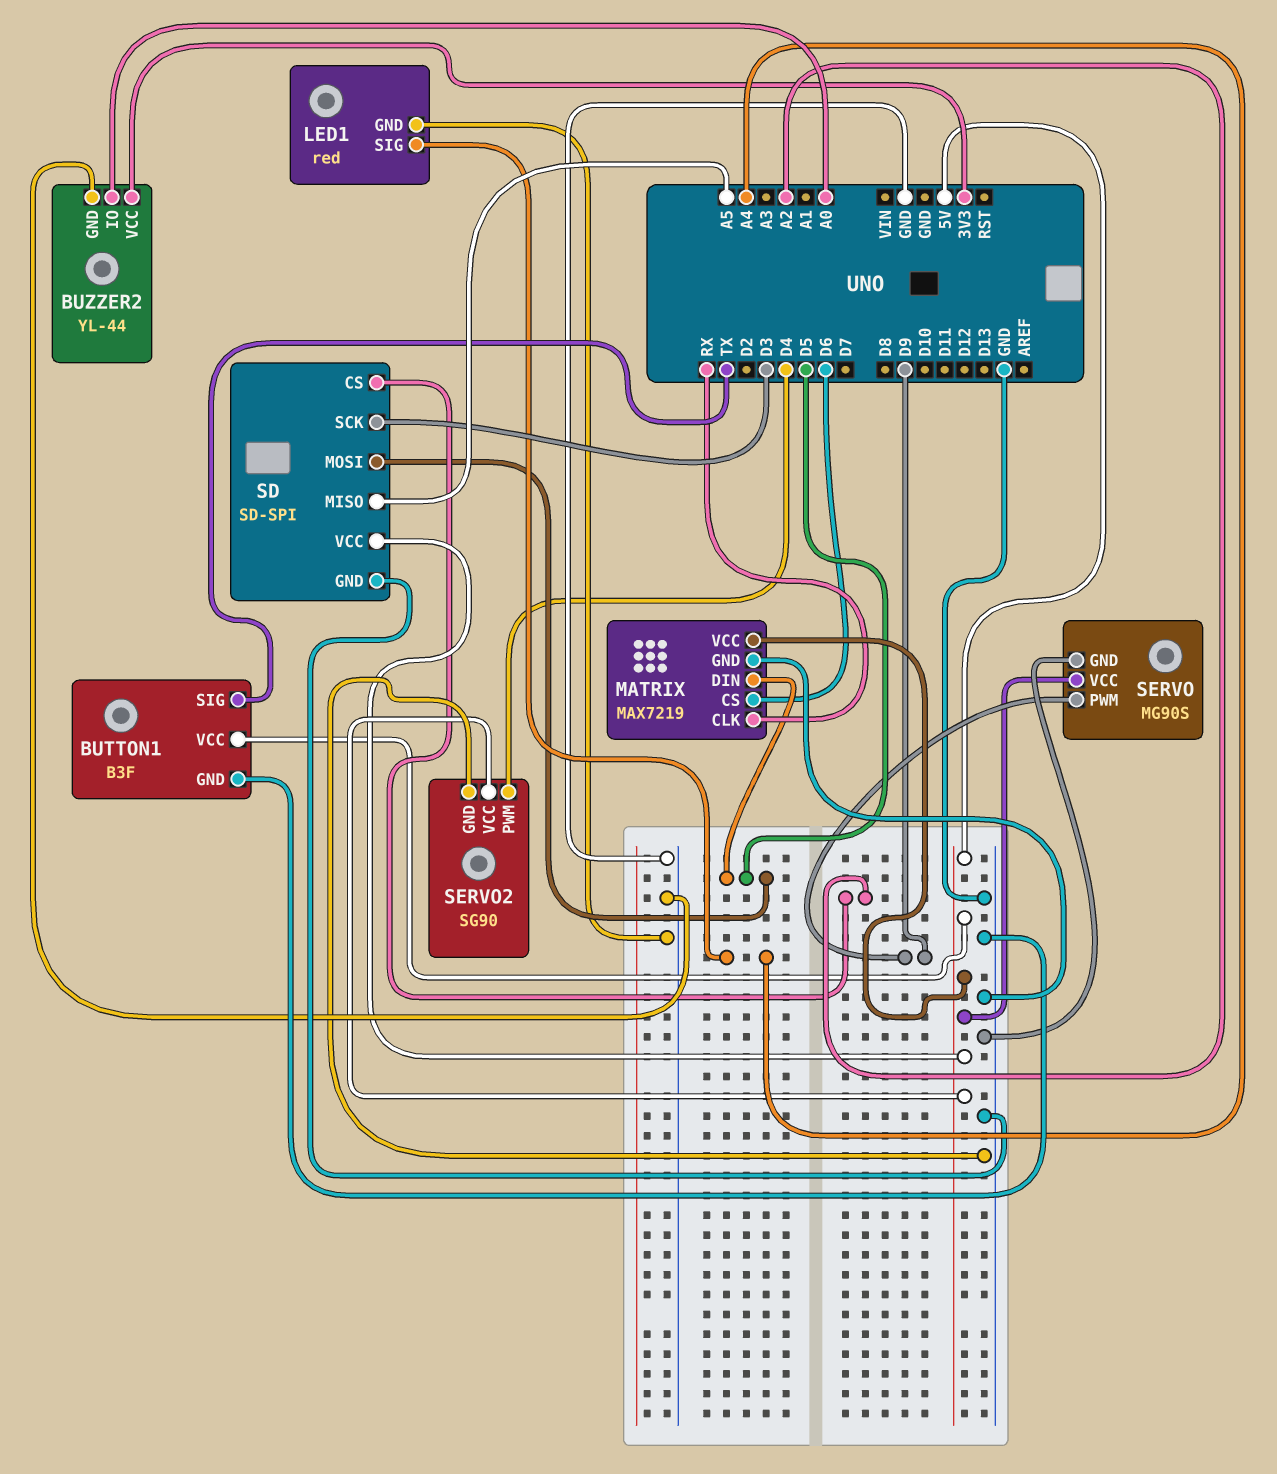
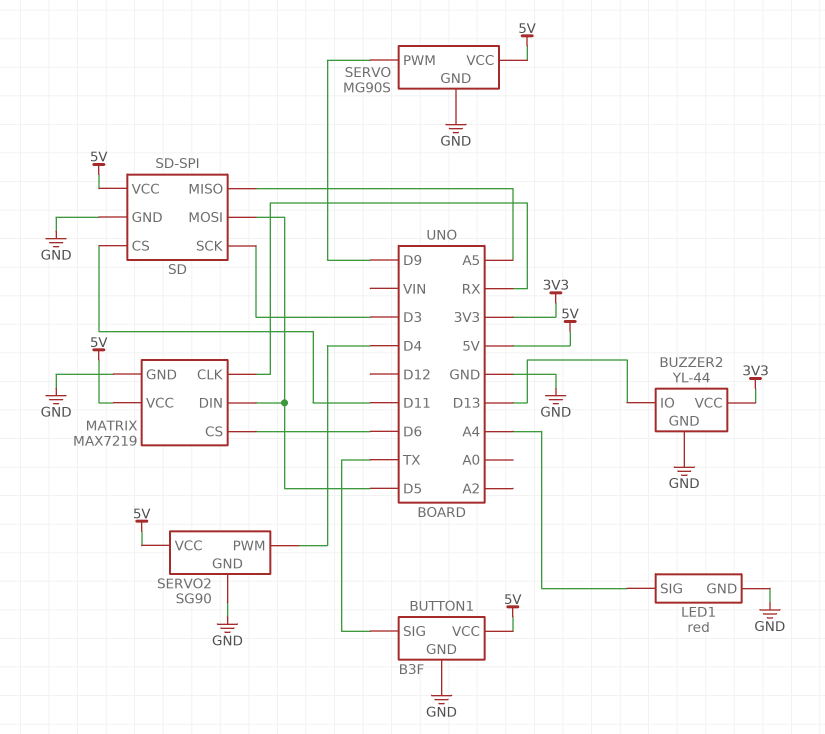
BUZZER2 pin IO: A0 -> D13
SD pin CS: A2 -> D11

